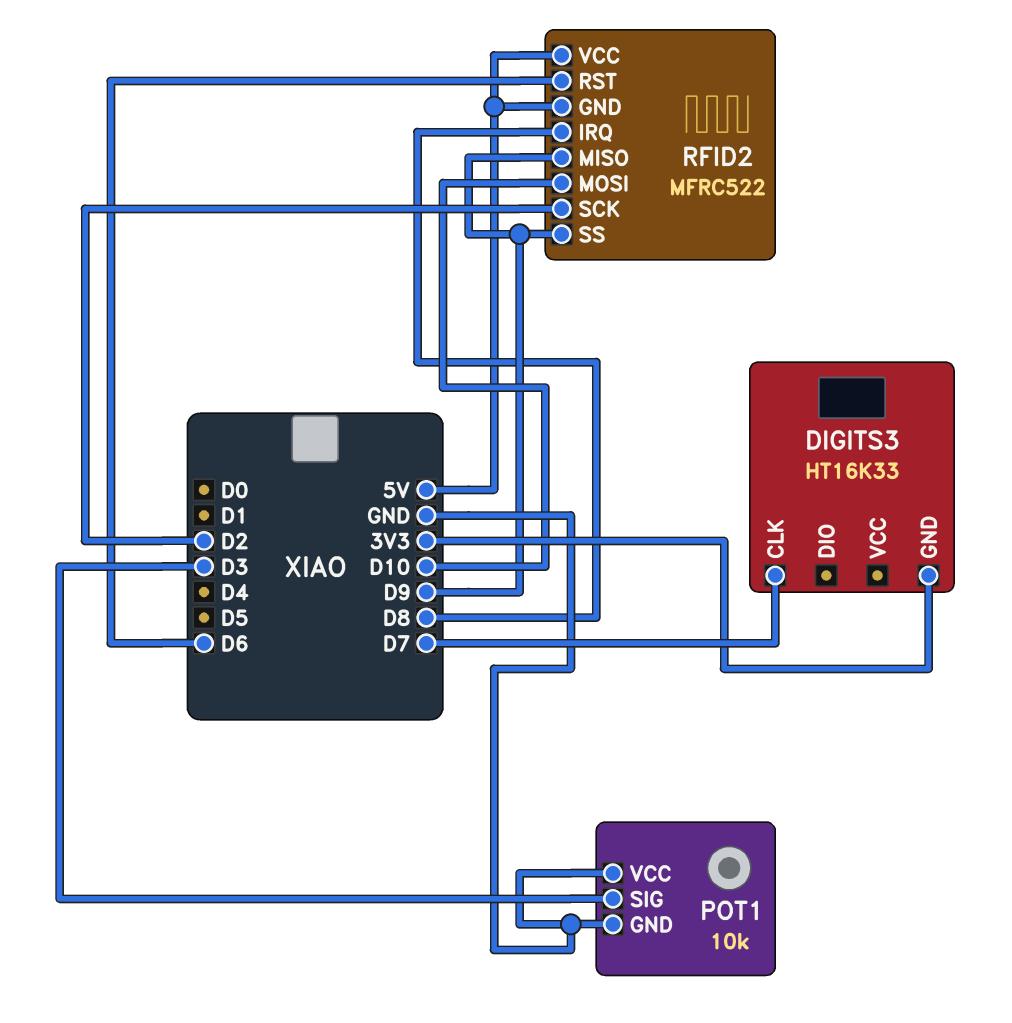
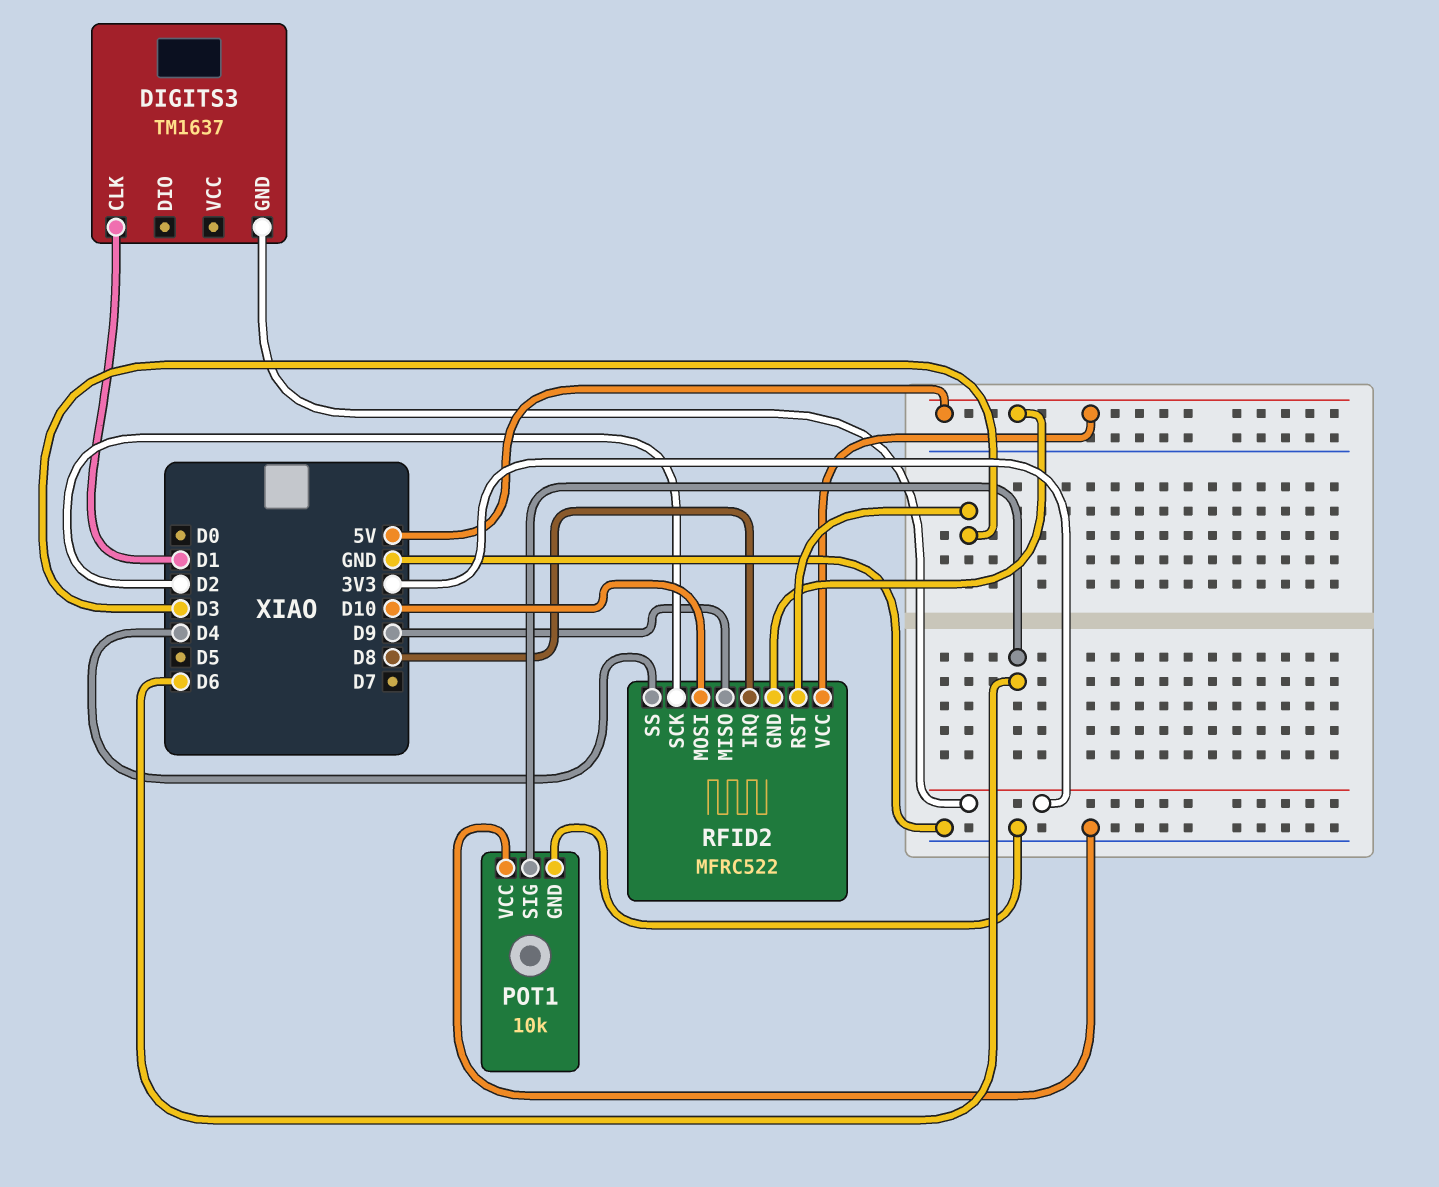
DIGITS3: HT16K33 -> TM1637
DIGITS3 pin CLK: D7 -> D1
POT1 pin SIG: D3 -> D6
RFID2 pin RST: D6 -> D3
RFID2 pin SS: D9 -> D4

